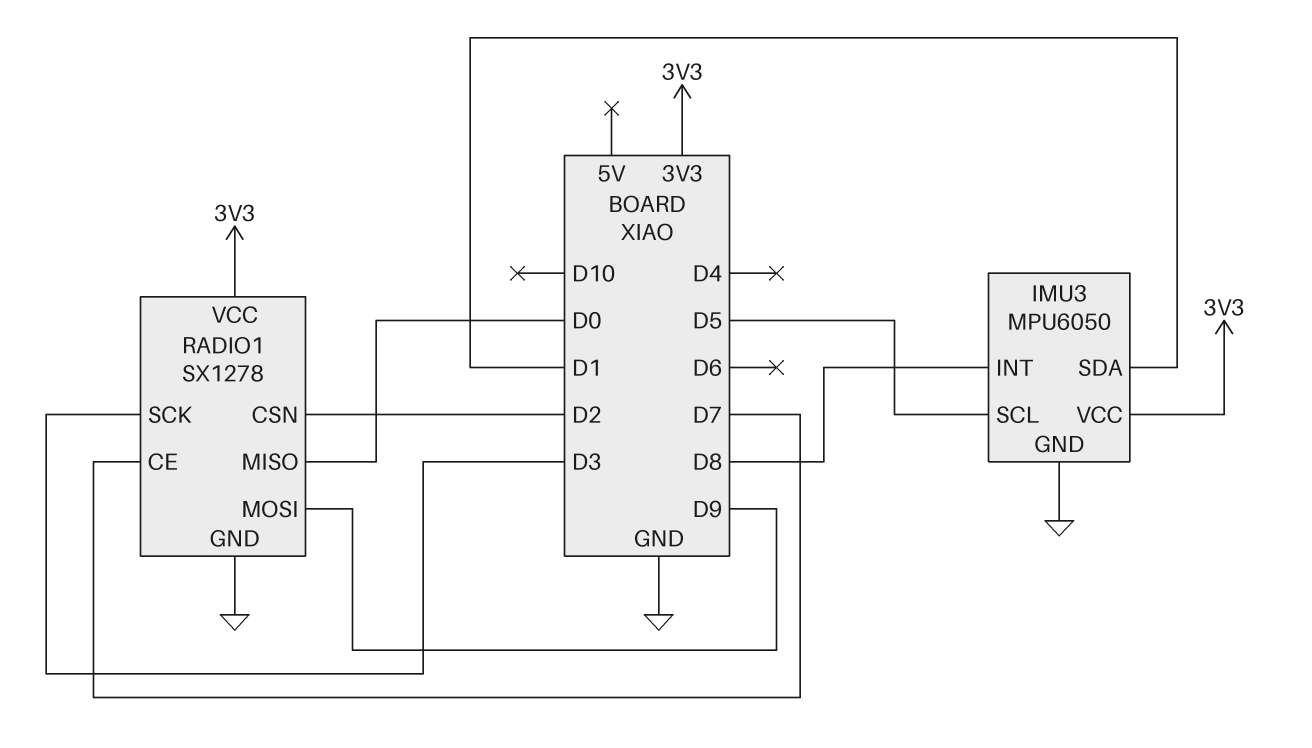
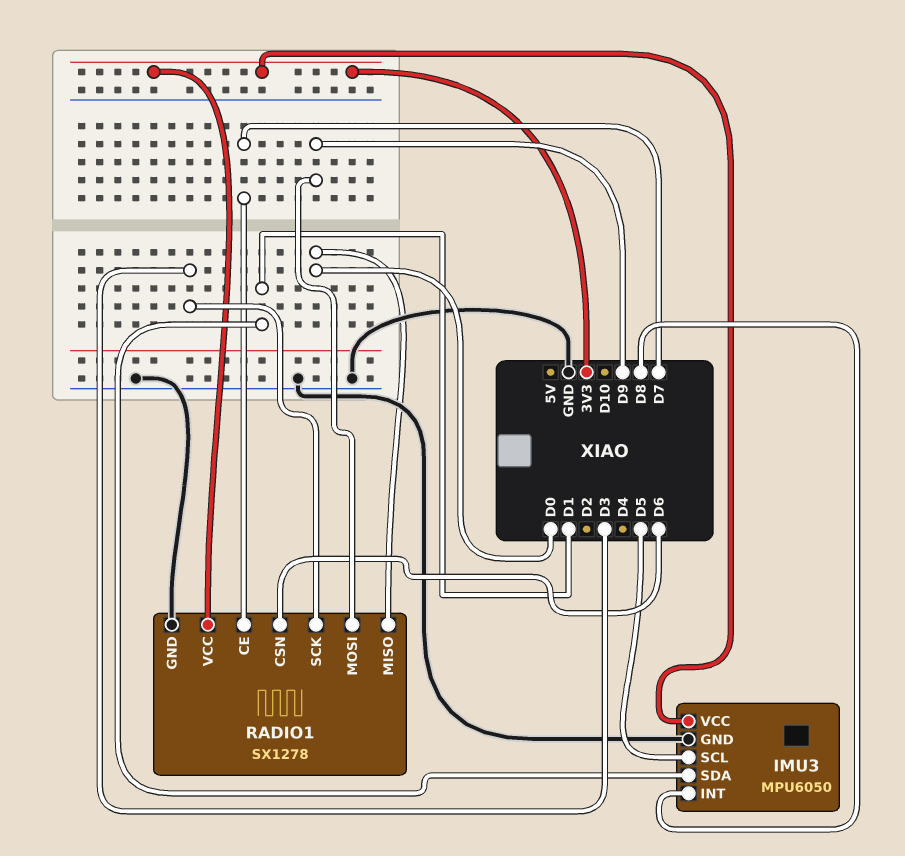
RADIO1 pin CSN: D2 -> D6

